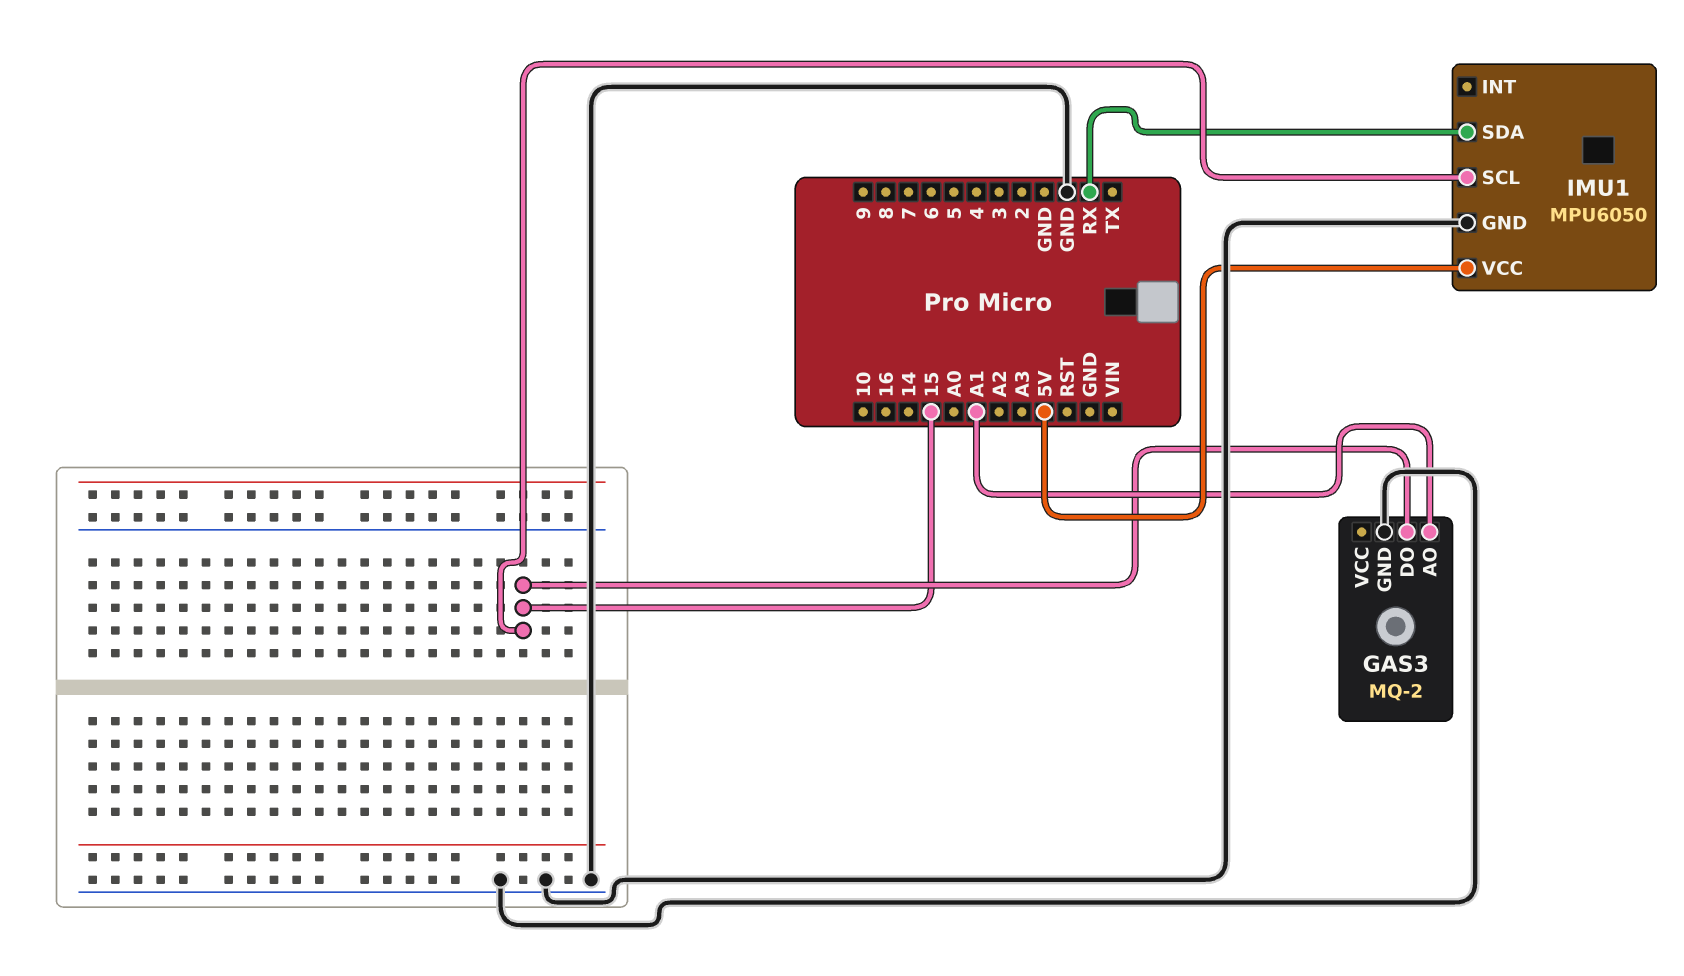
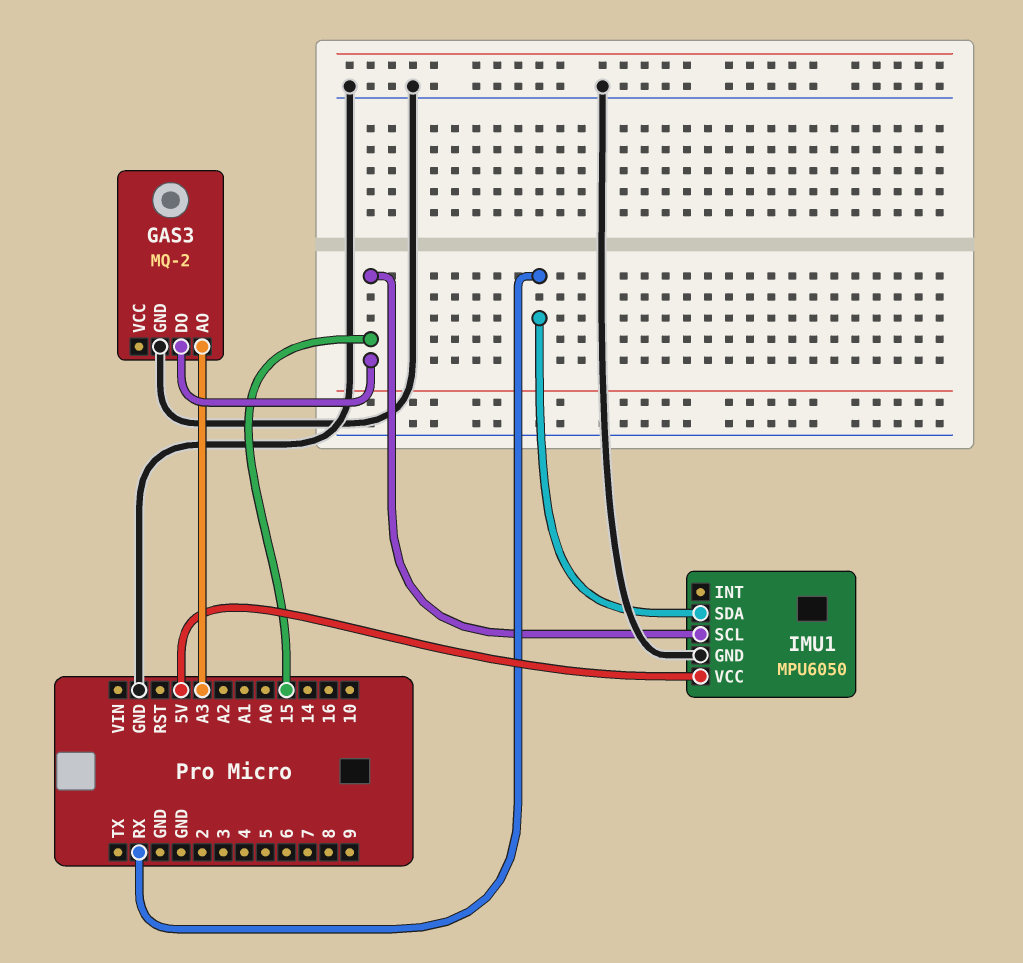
GAS3 pin AO: A1 -> A3

